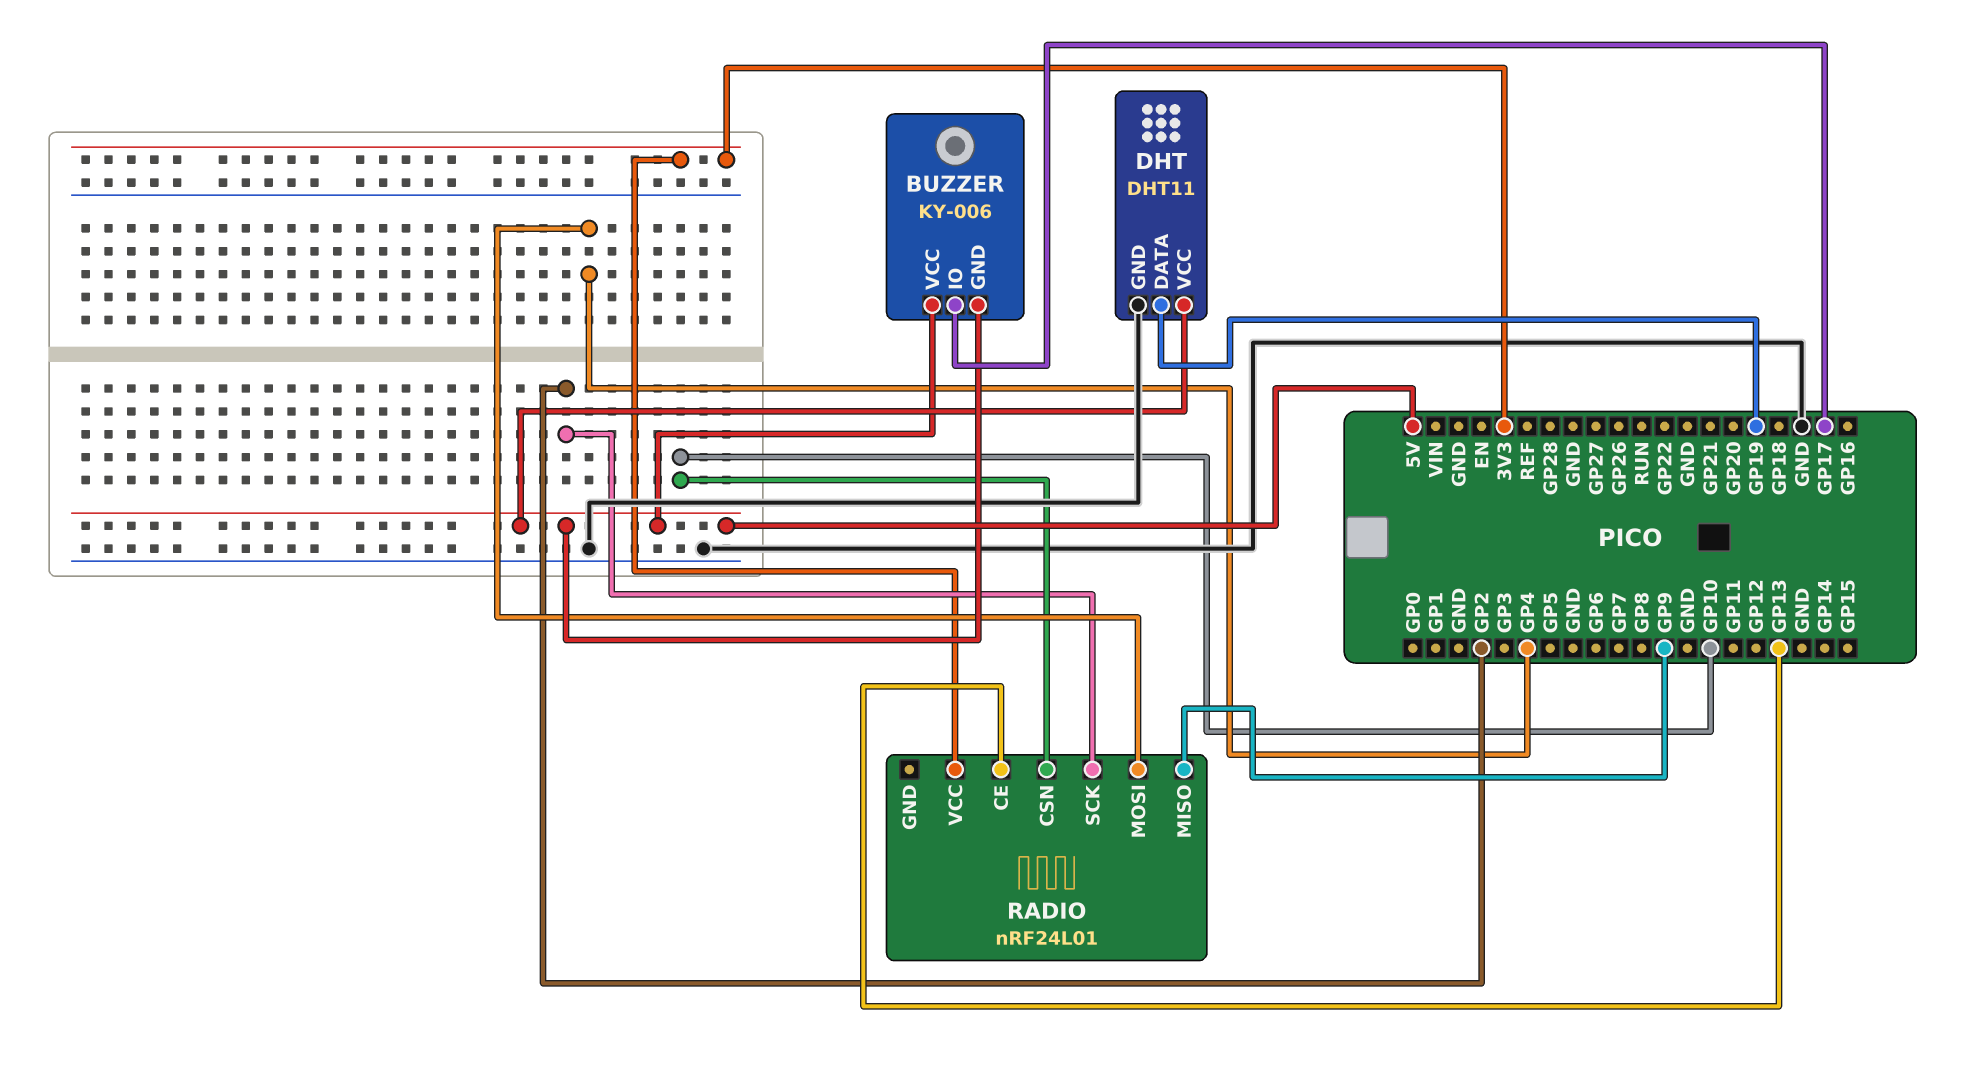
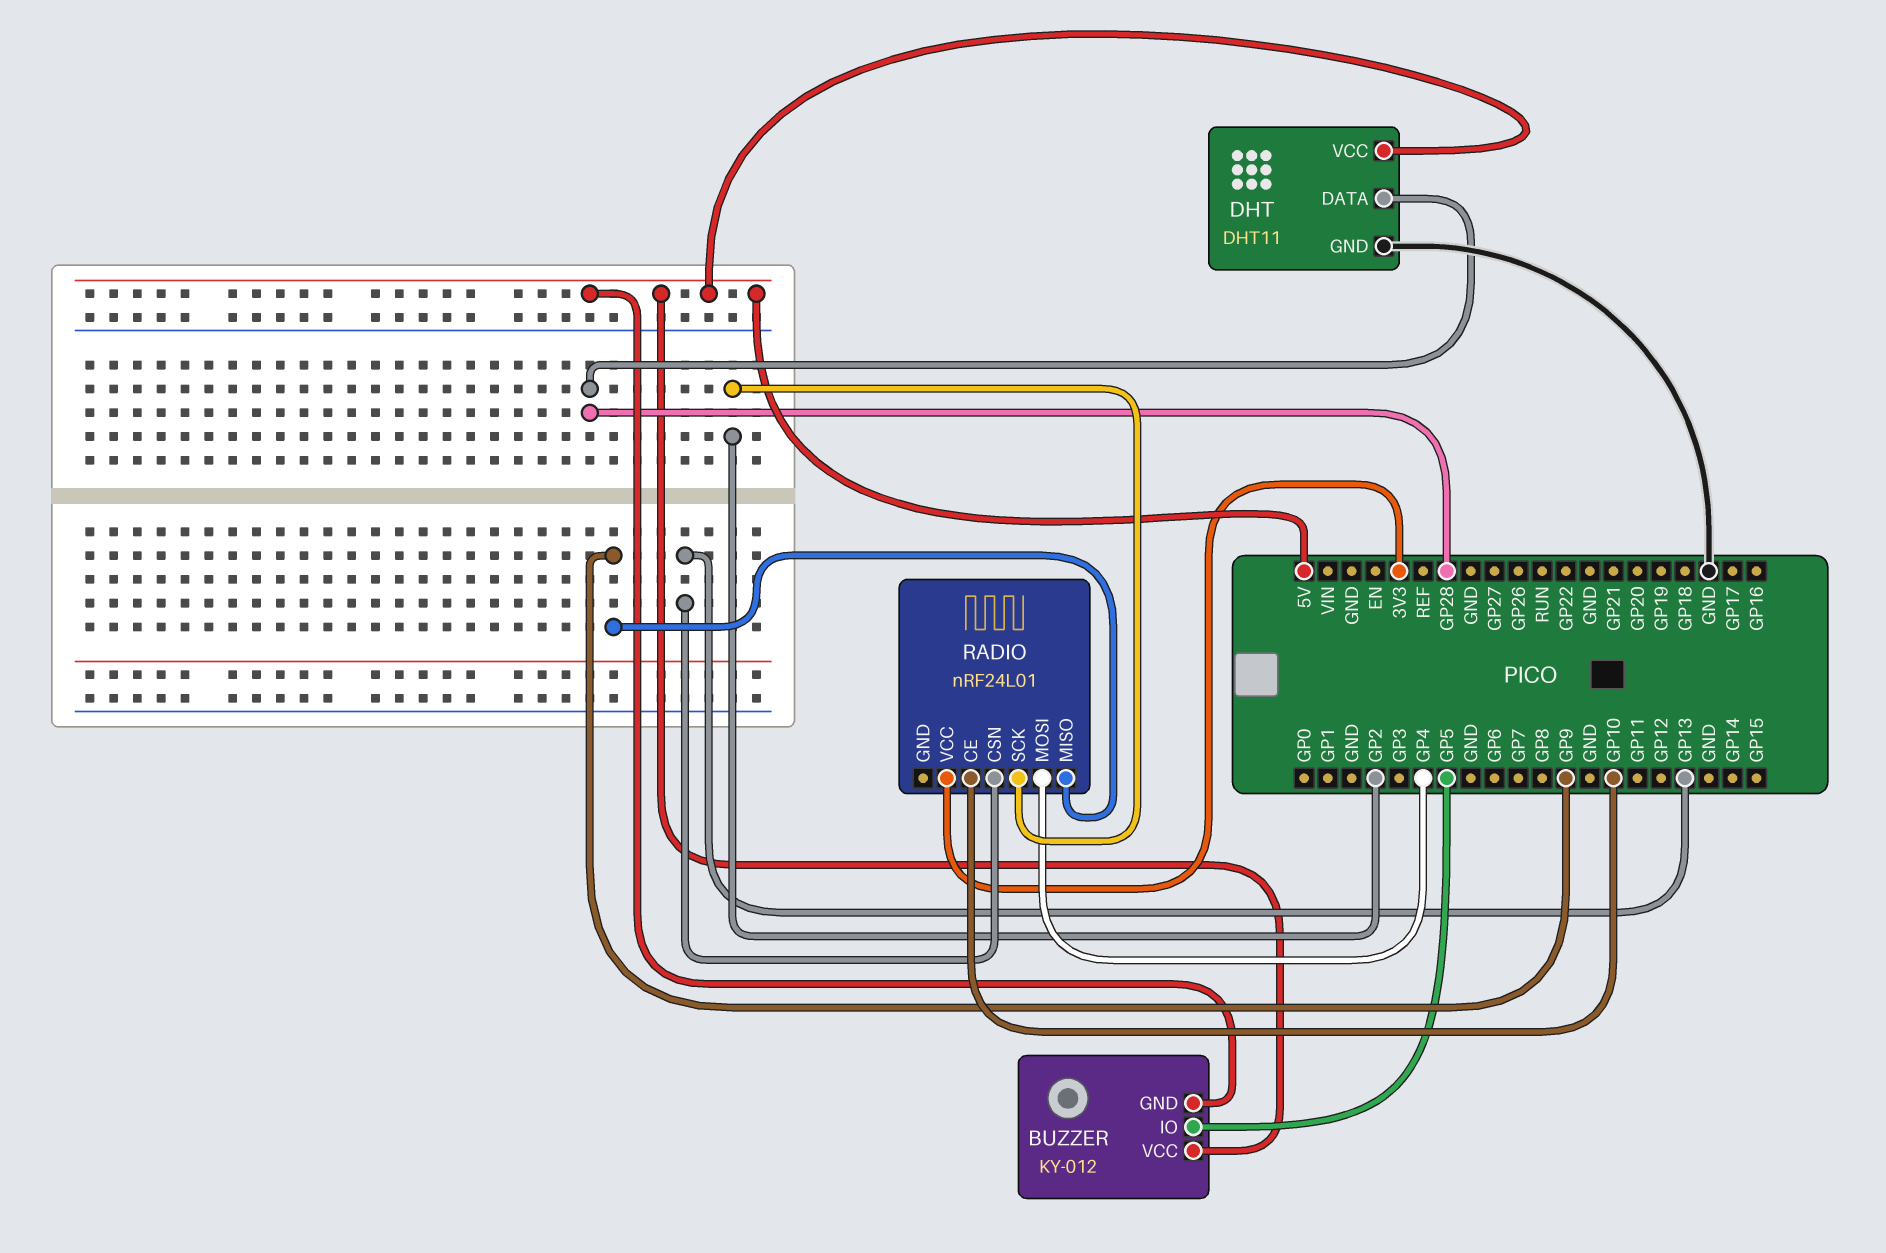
BUZZER: KY-006 -> KY-012
BUZZER pin IO: GP17 -> GP5
DHT pin DATA: GP19 -> GP28
RADIO pin CE: GP13 -> GP10
RADIO pin CSN: GP10 -> GP13

